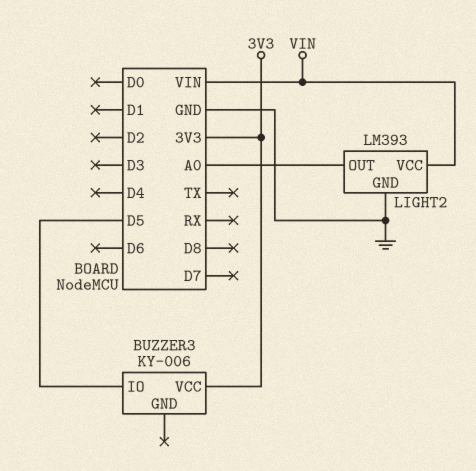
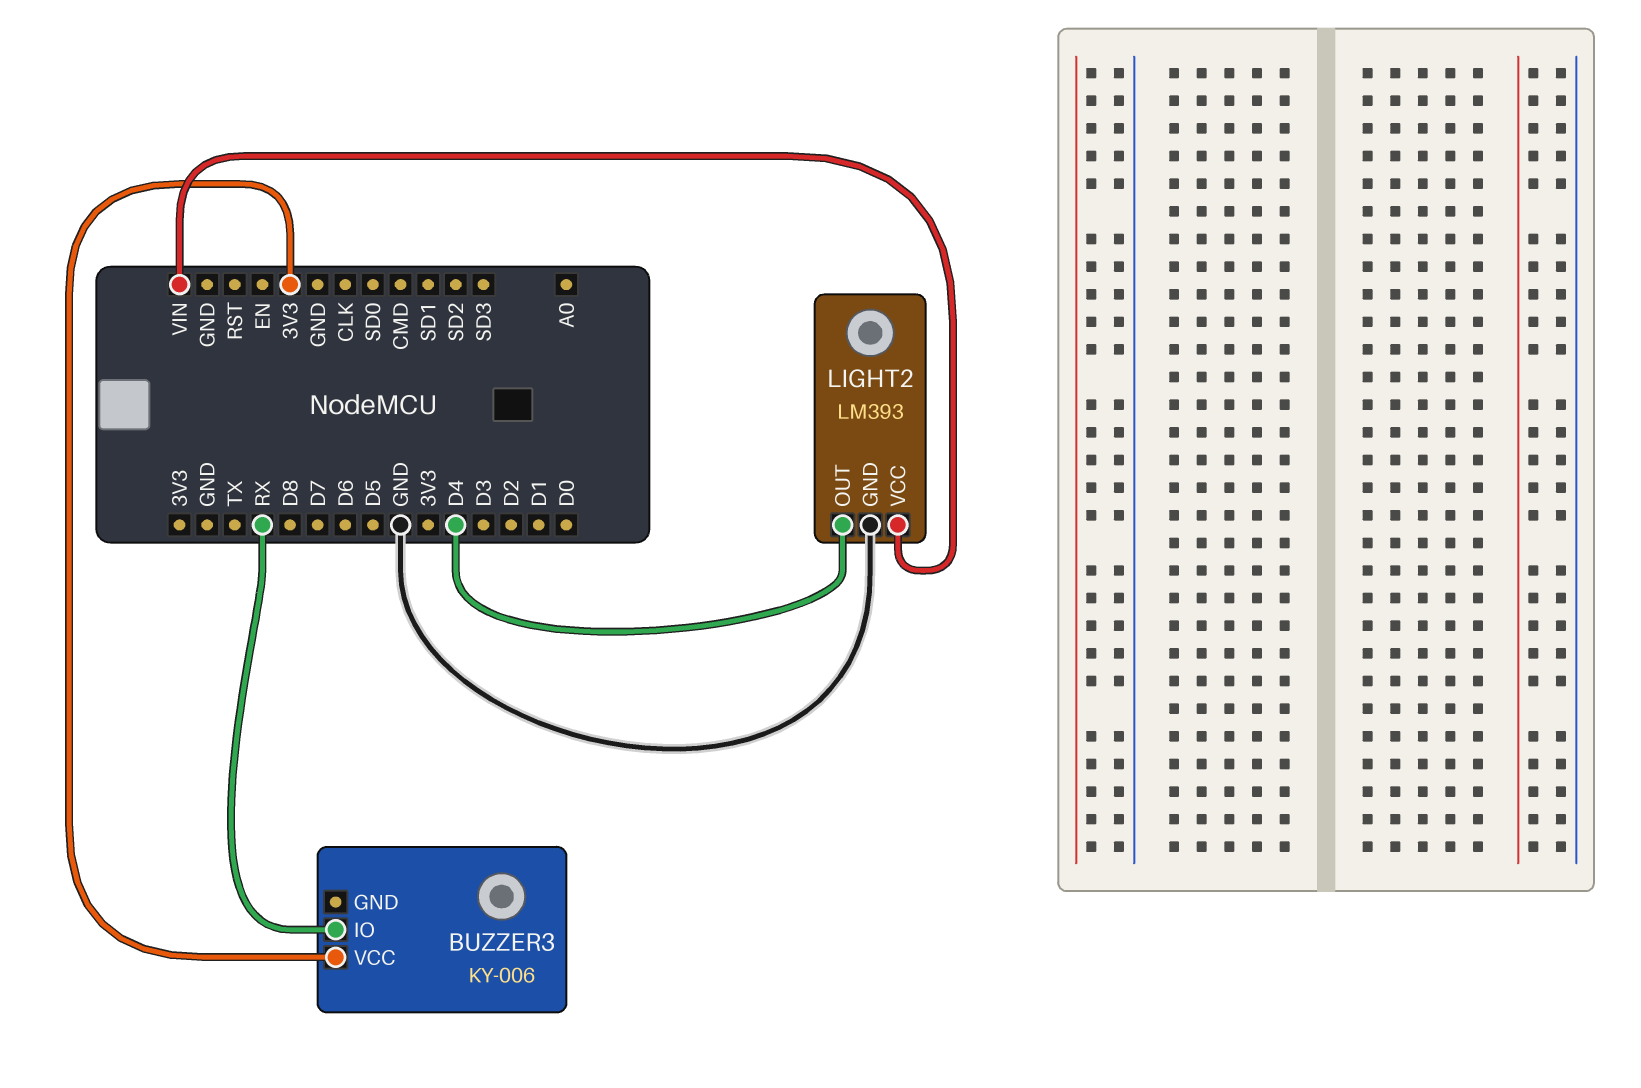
BUZZER3 pin IO: D5 -> RX
LIGHT2 pin OUT: A0 -> D4

